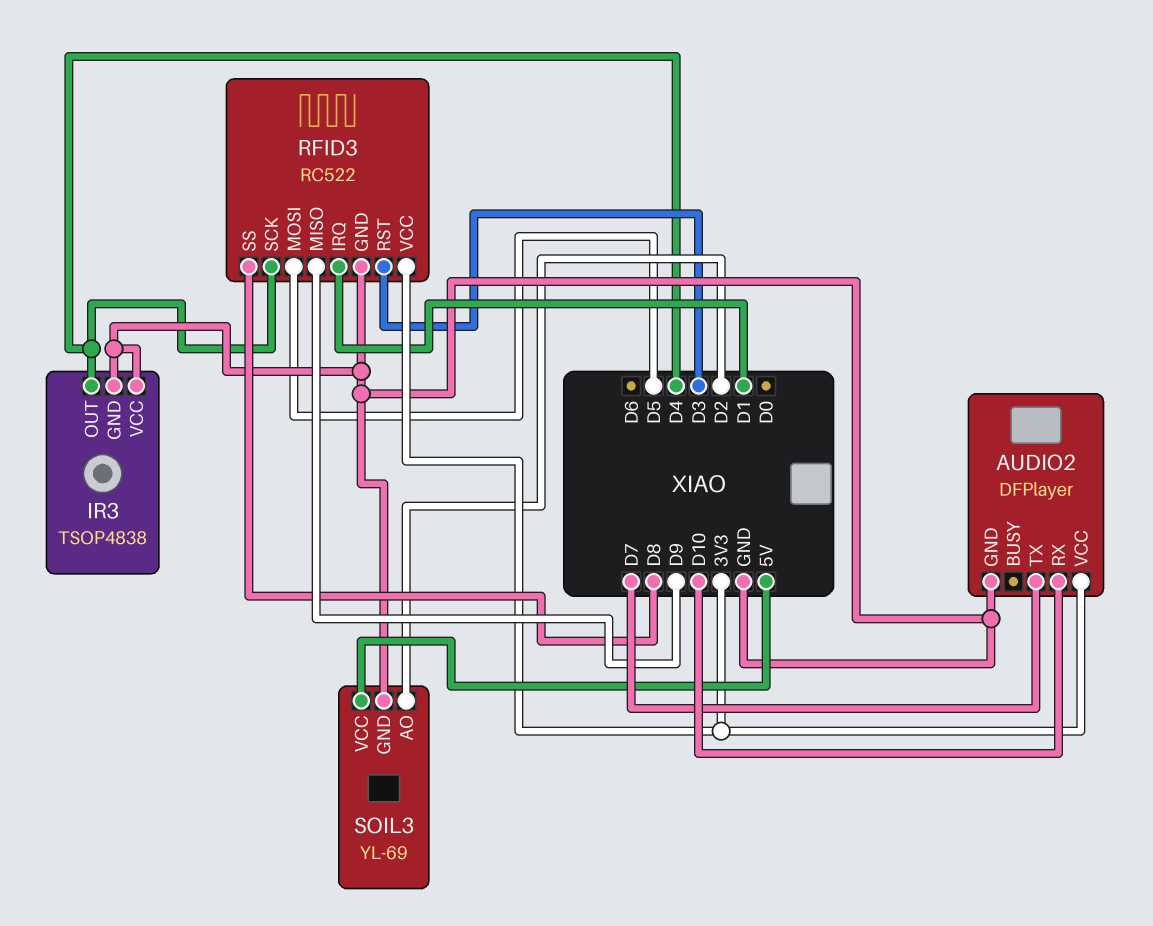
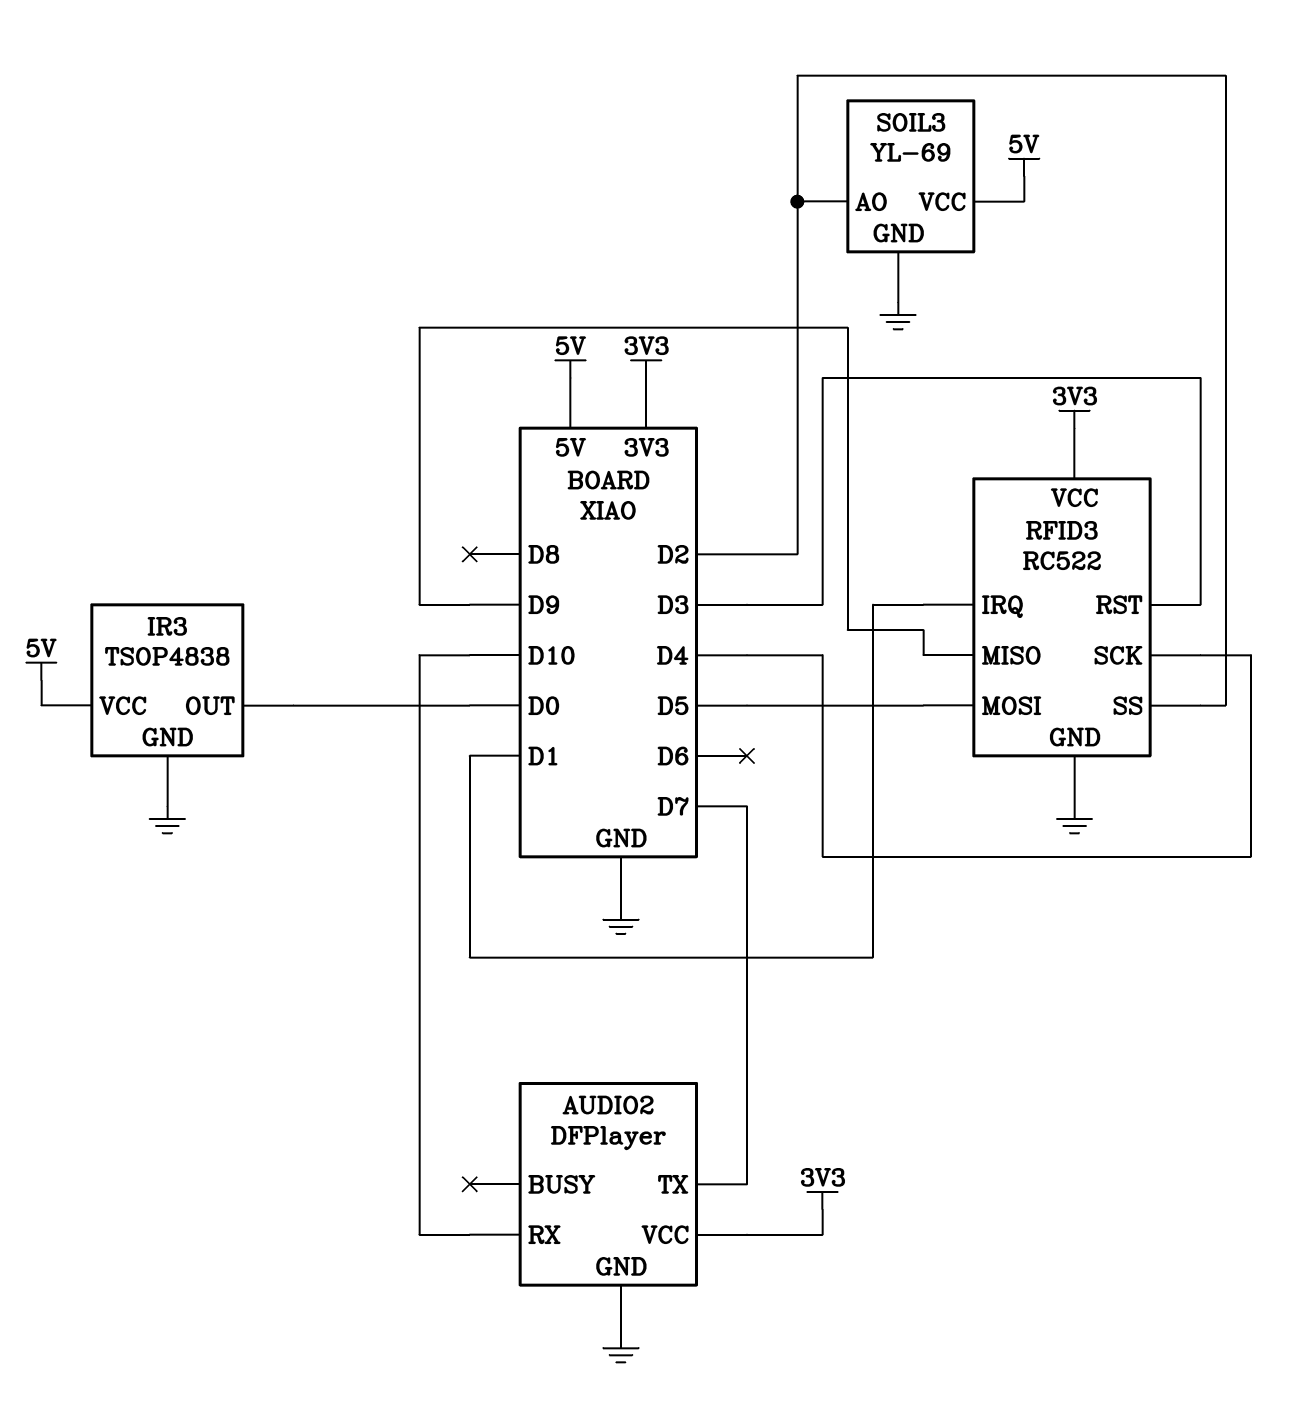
IR3 pin OUT: D4 -> D0
IR3 pin VCC: GND -> 5V
RFID3 pin SS: D8 -> D2

